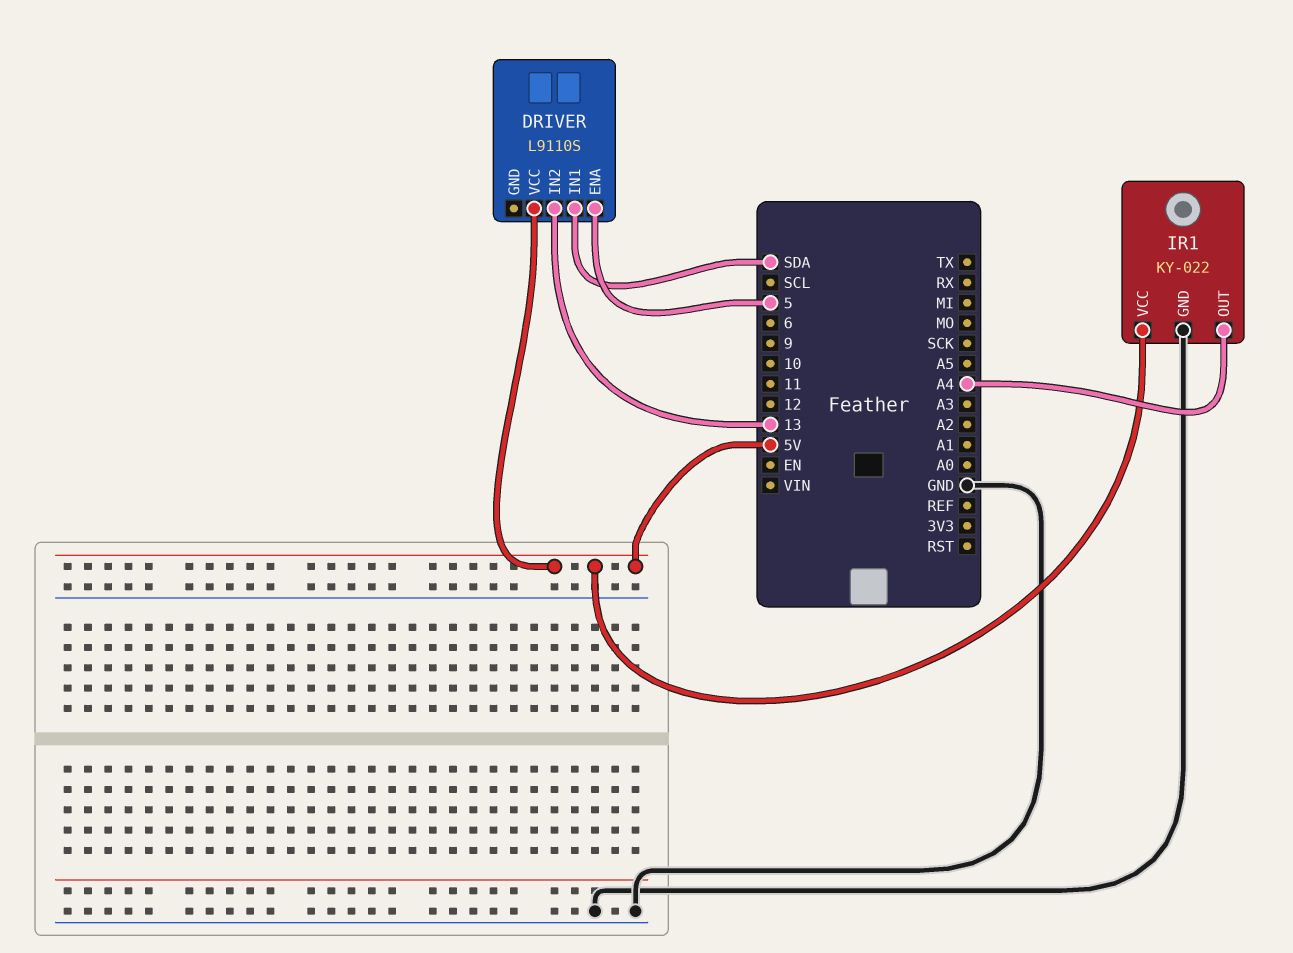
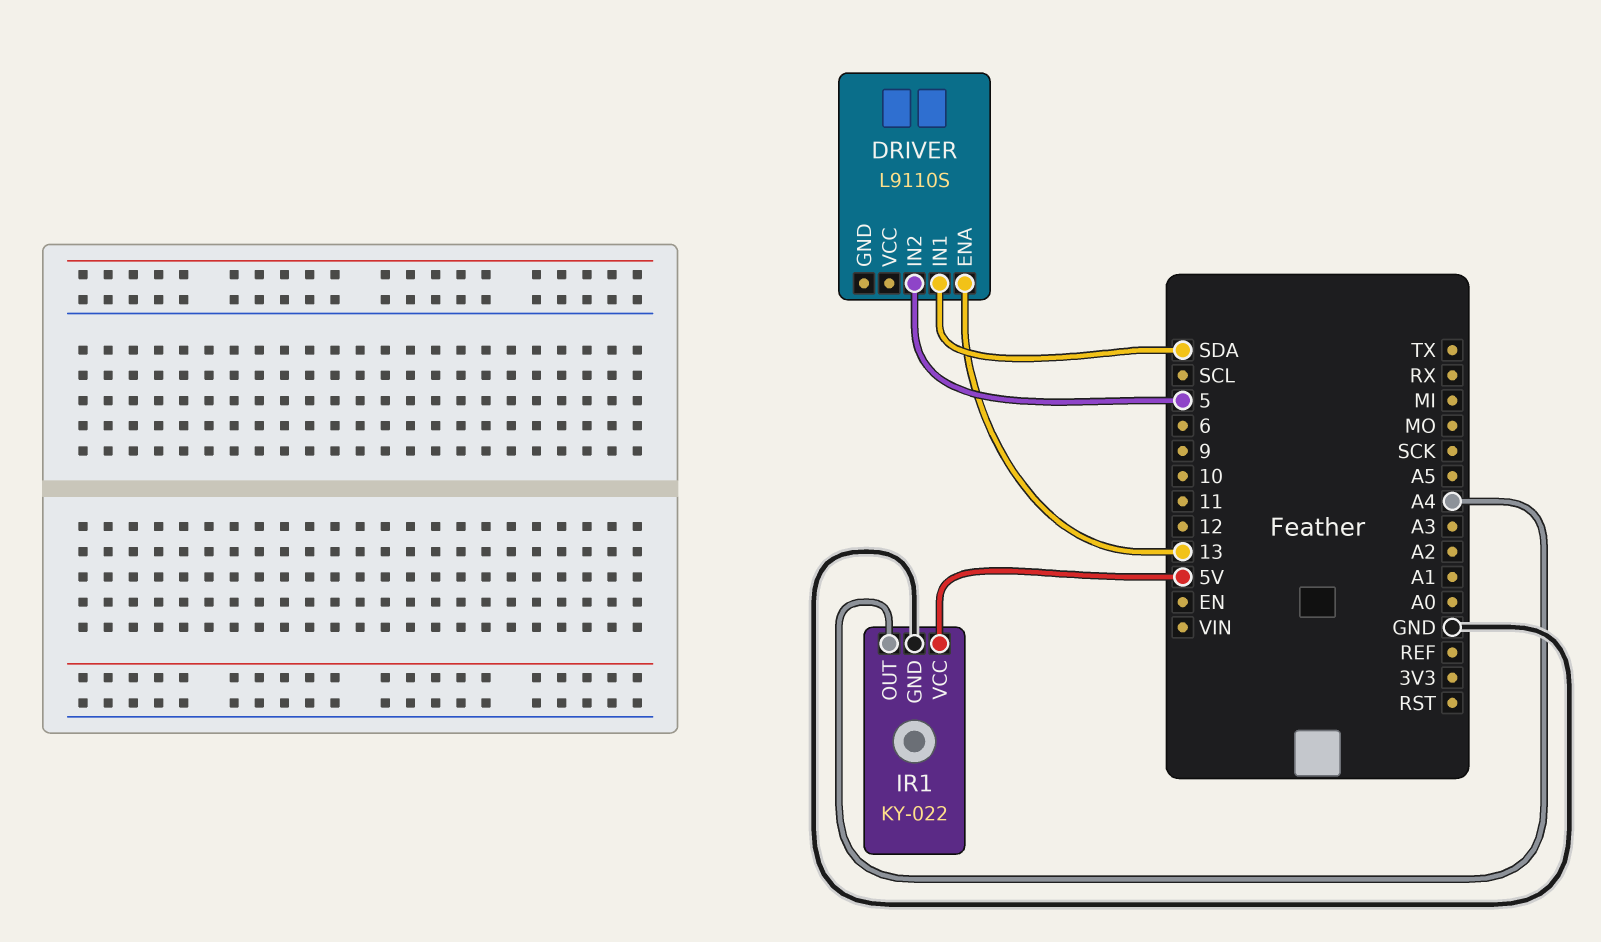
DRIVER pin ENA: 5 -> 13
DRIVER pin IN2: 13 -> 5
DRIVER pin VCC: 5V -> none

